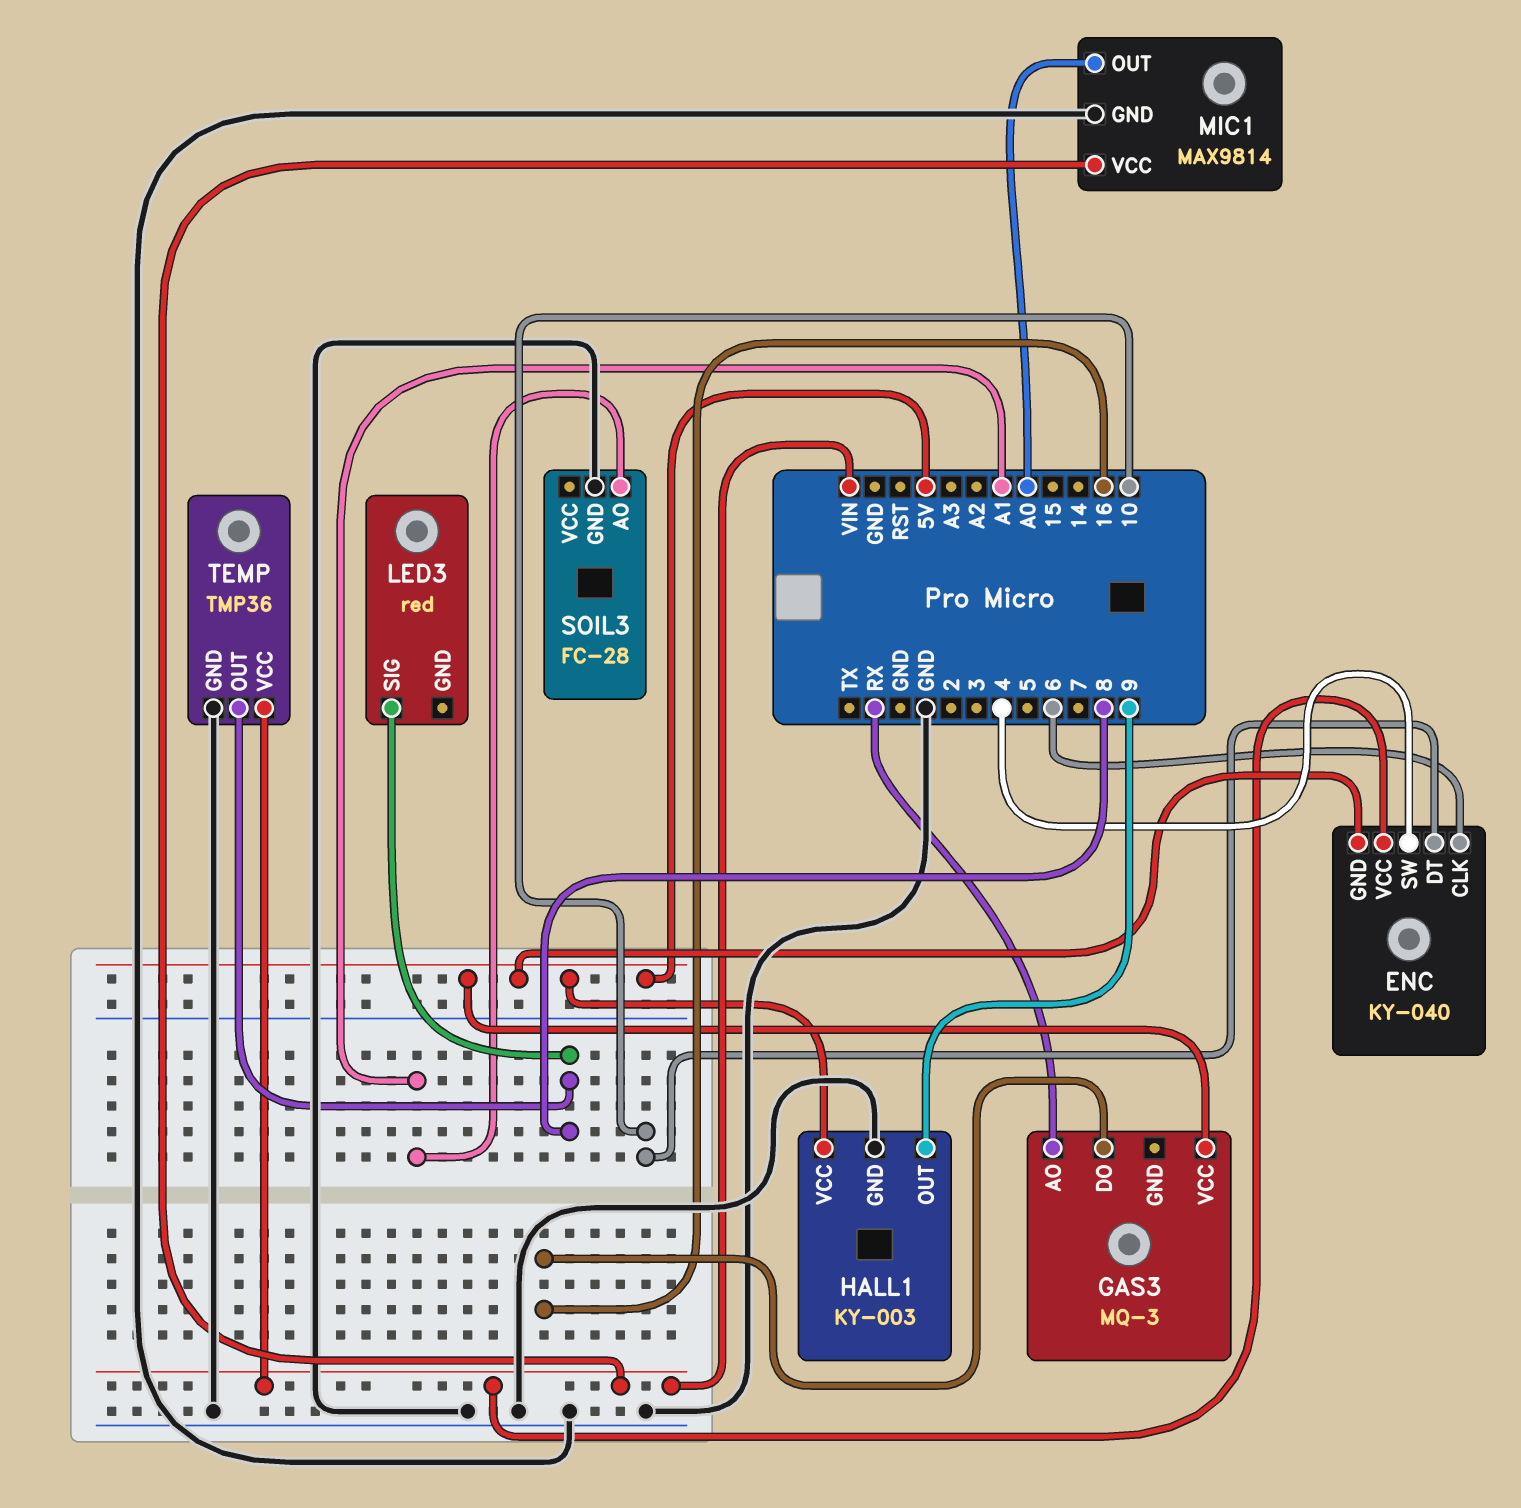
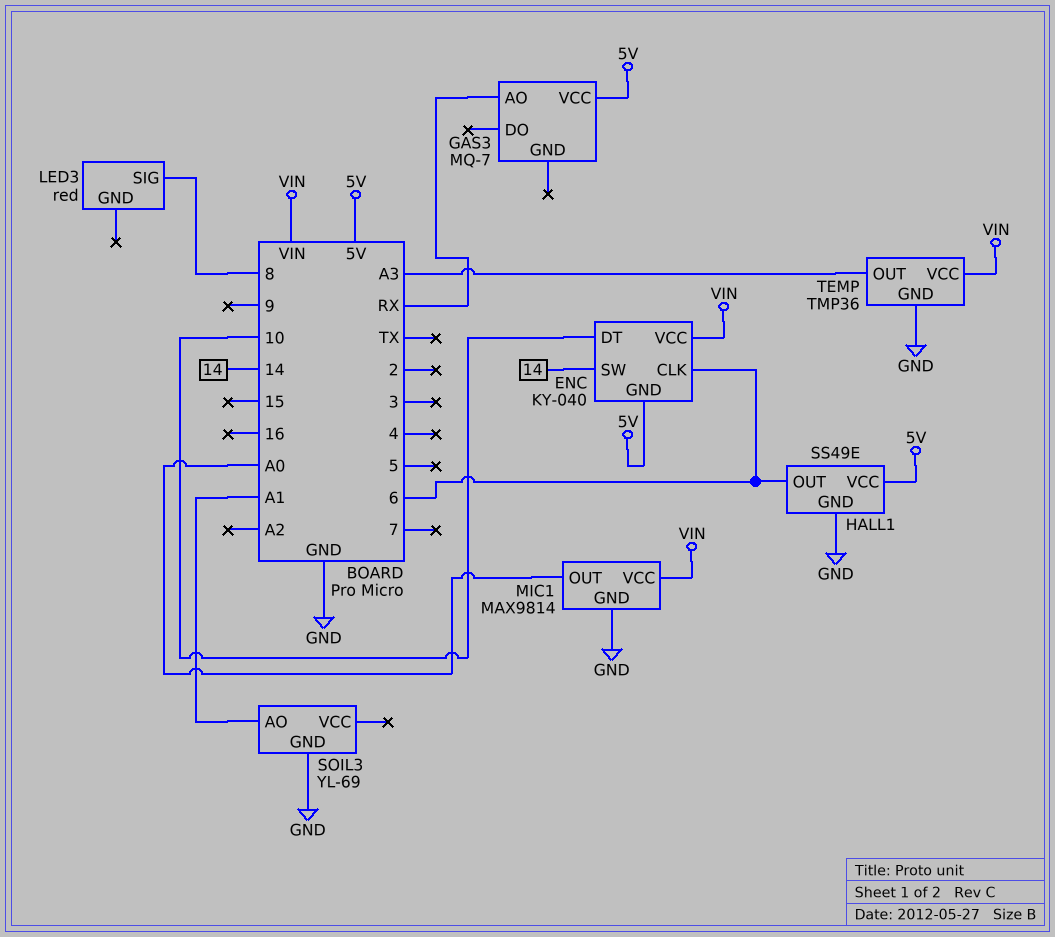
ENC pin SW: 4 -> 14
GAS3: MQ-3 -> MQ-7
GAS3 pin DO: 16 -> none
HALL1: KY-003 -> SS49E
HALL1 pin OUT: 9 -> 6
SOIL3: FC-28 -> YL-69
TEMP pin OUT: 8 -> A3

